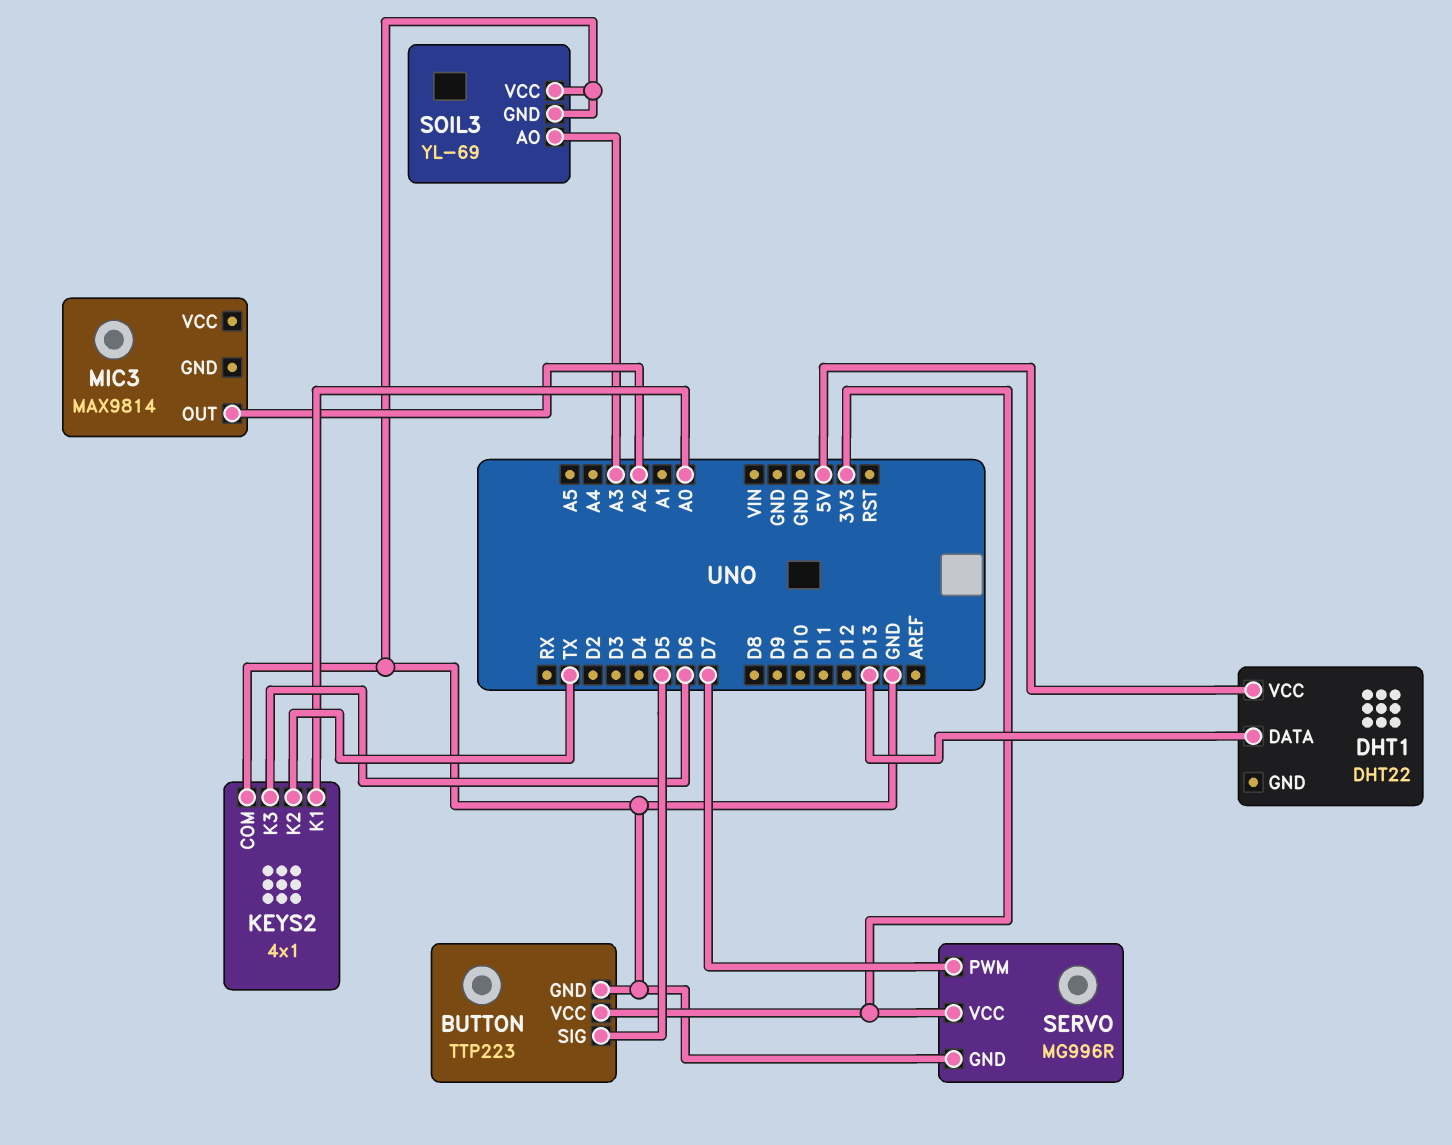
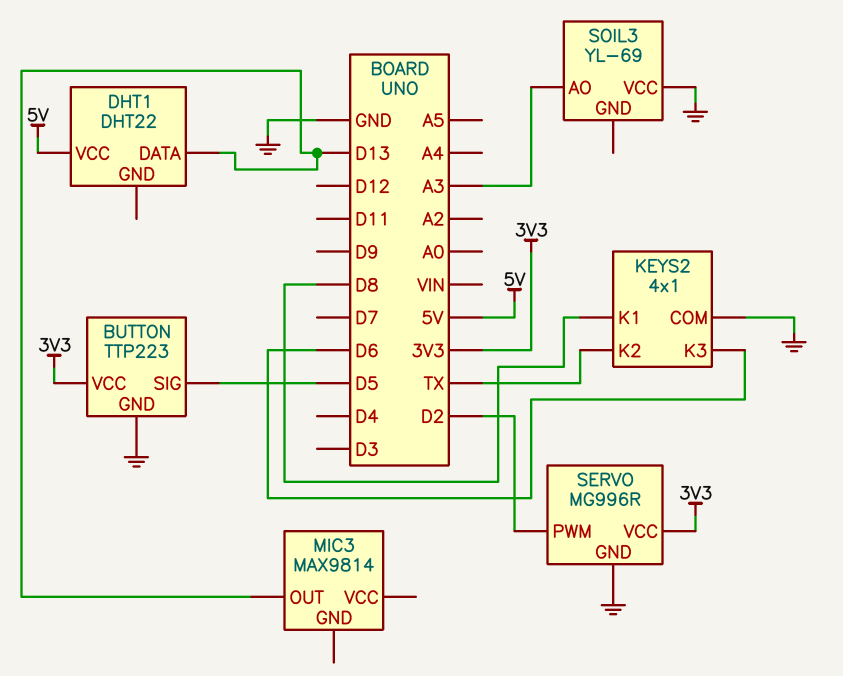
KEYS2 pin K1: A0 -> D8
MIC3 pin OUT: A2 -> D13
SERVO pin PWM: D7 -> D2
SOIL3 pin GND: GND -> none

